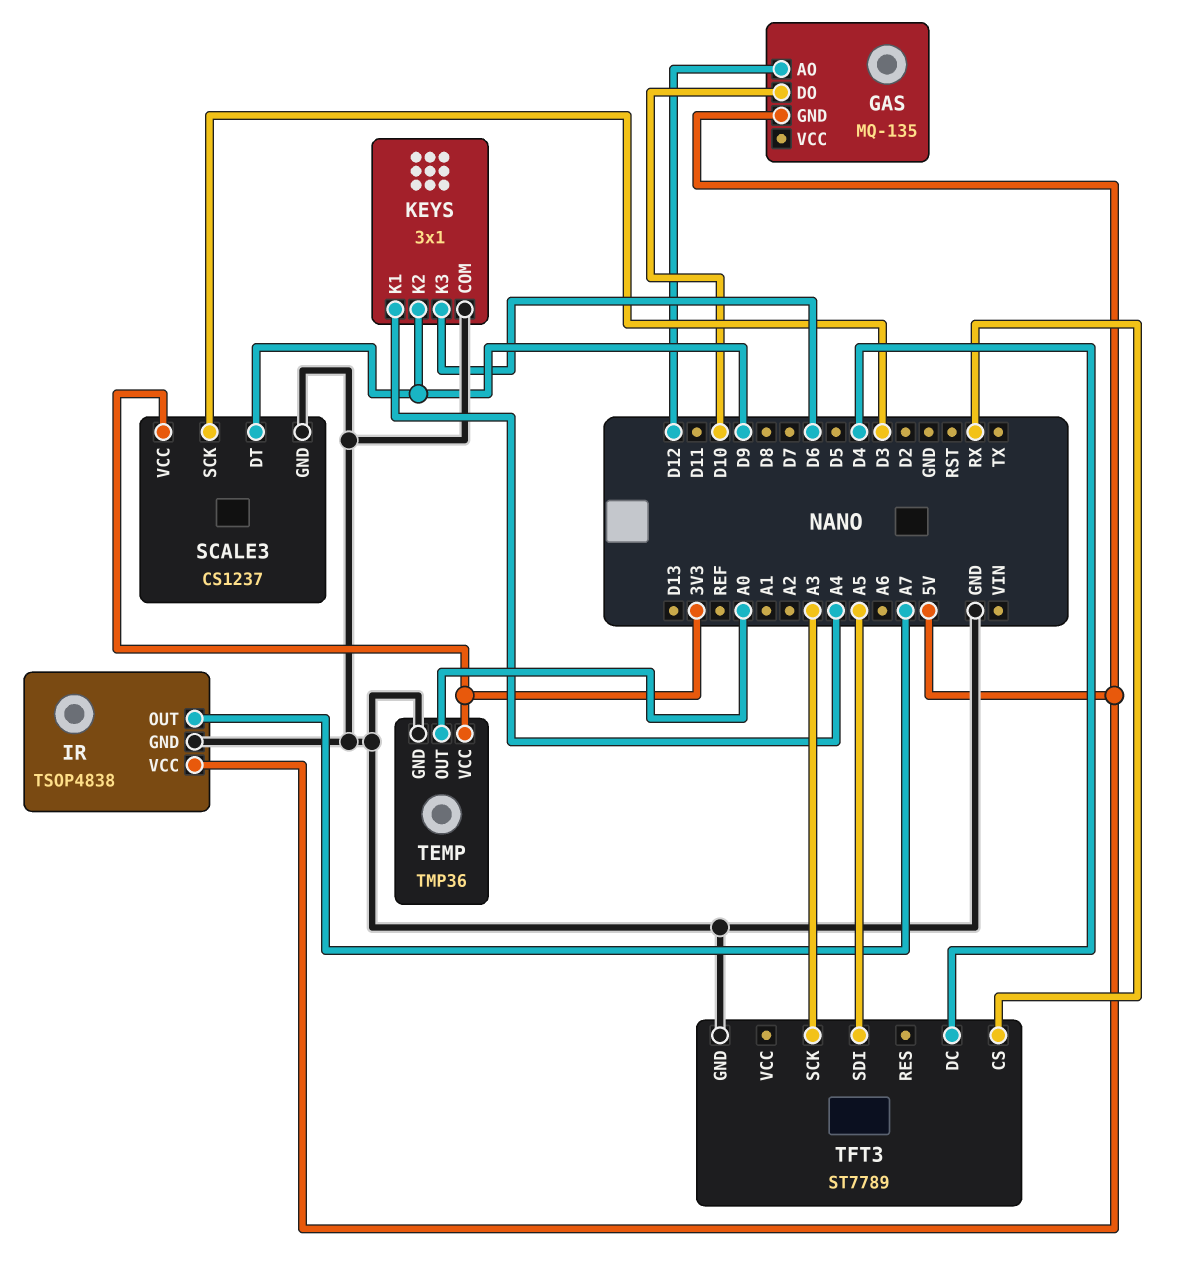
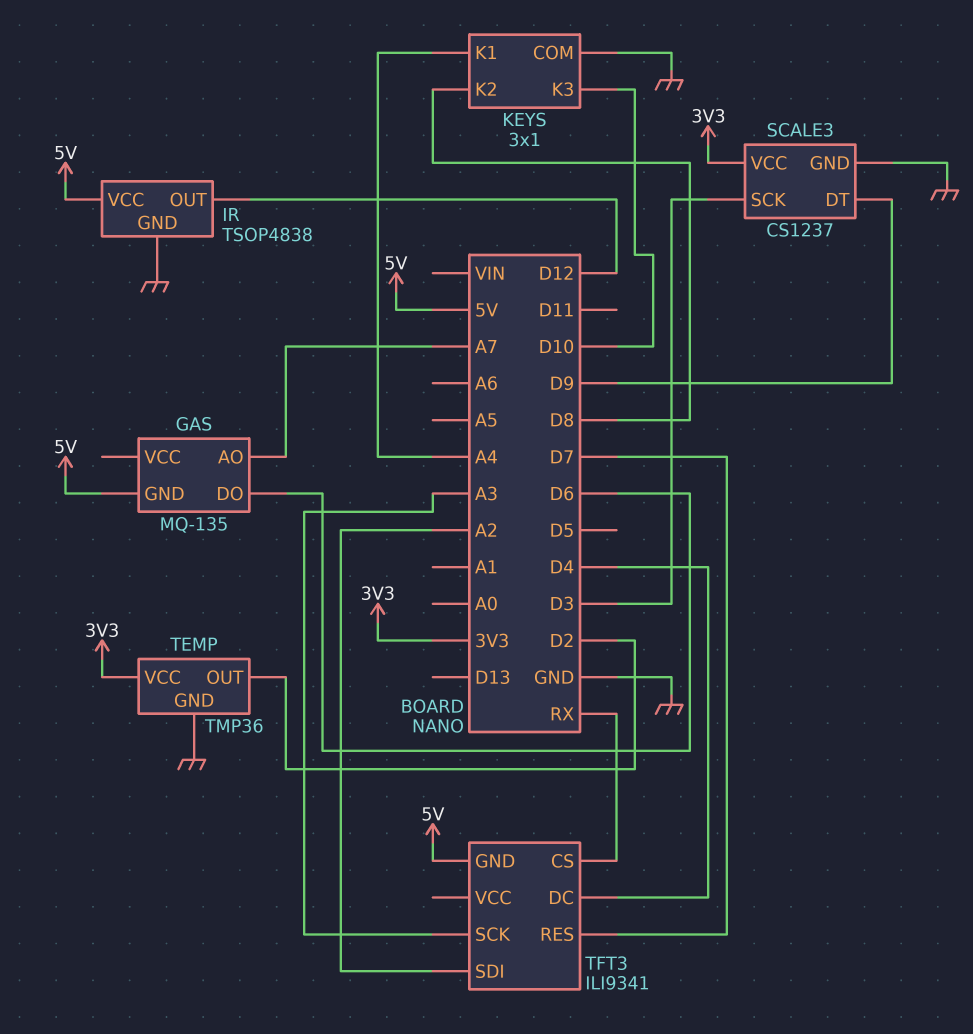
GAS pin AO: D12 -> A7
GAS pin DO: D10 -> D6
IR pin OUT: A7 -> D12
KEYS pin K2: D9 -> D8
KEYS pin K3: D6 -> D10
TEMP pin OUT: A0 -> D2
TFT3: ST7789 -> ILI9341
TFT3 pin GND: GND -> 5V
TFT3 pin RES: none -> D7
TFT3 pin SDI: A5 -> A2

